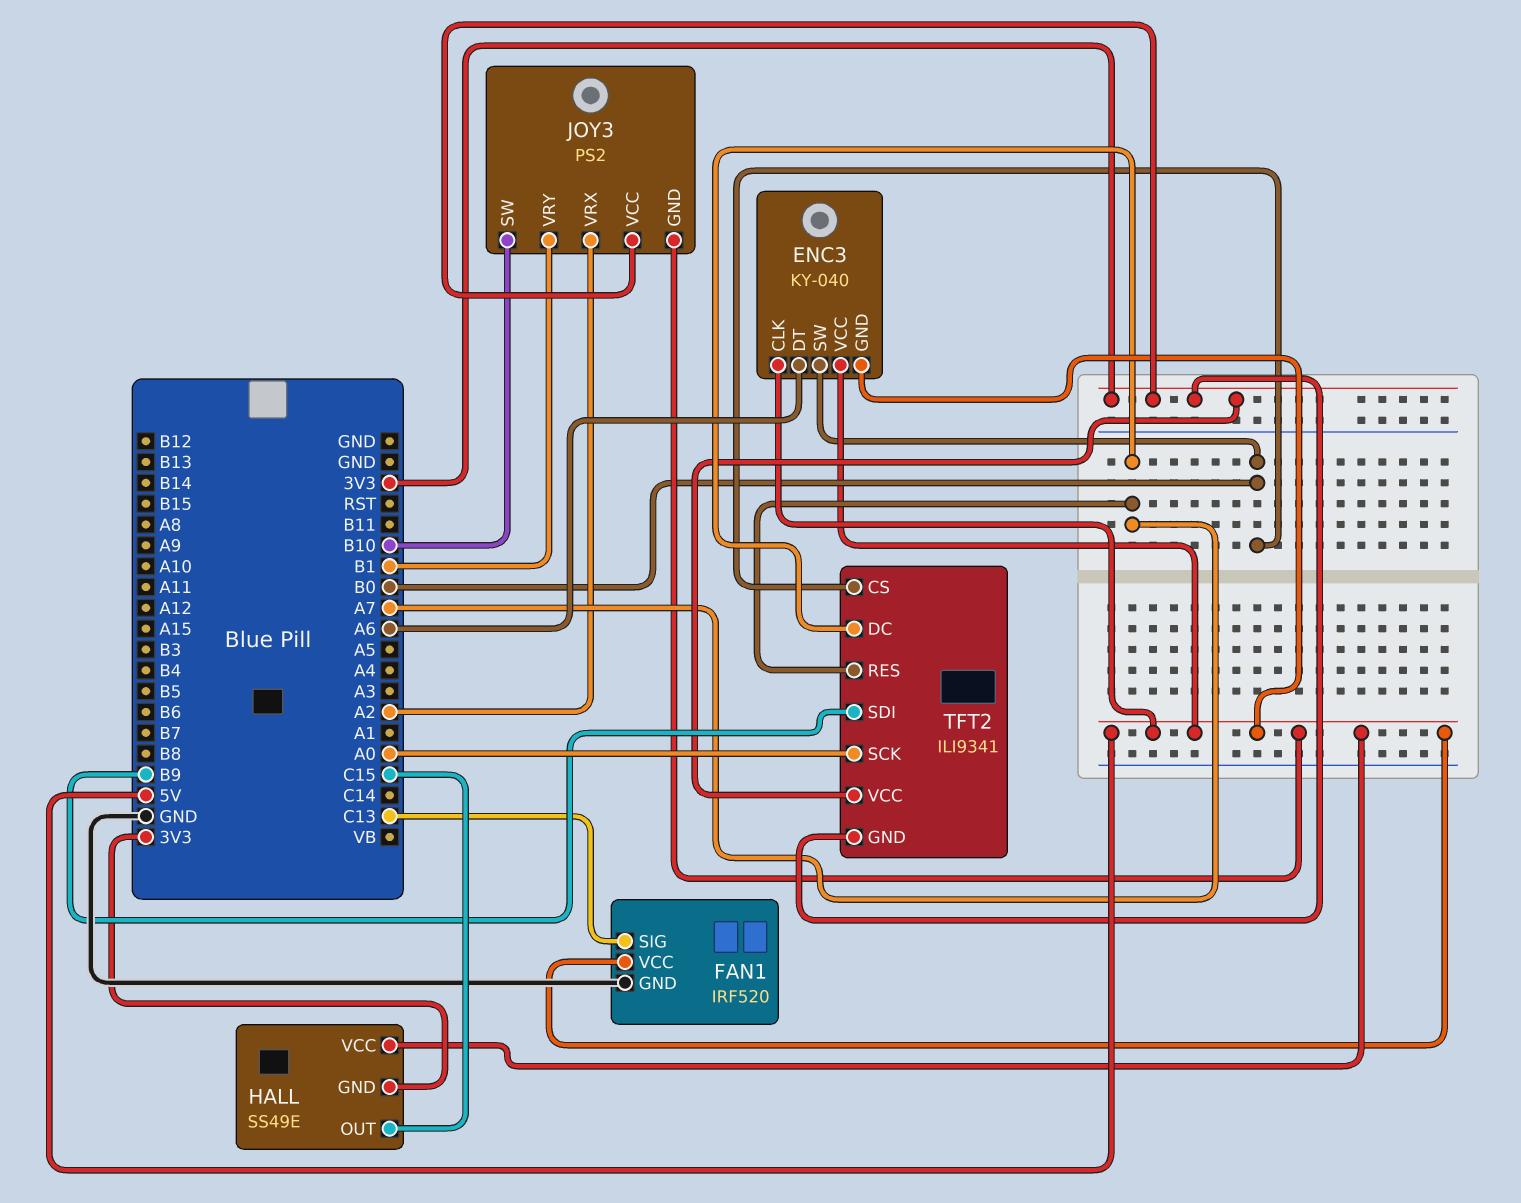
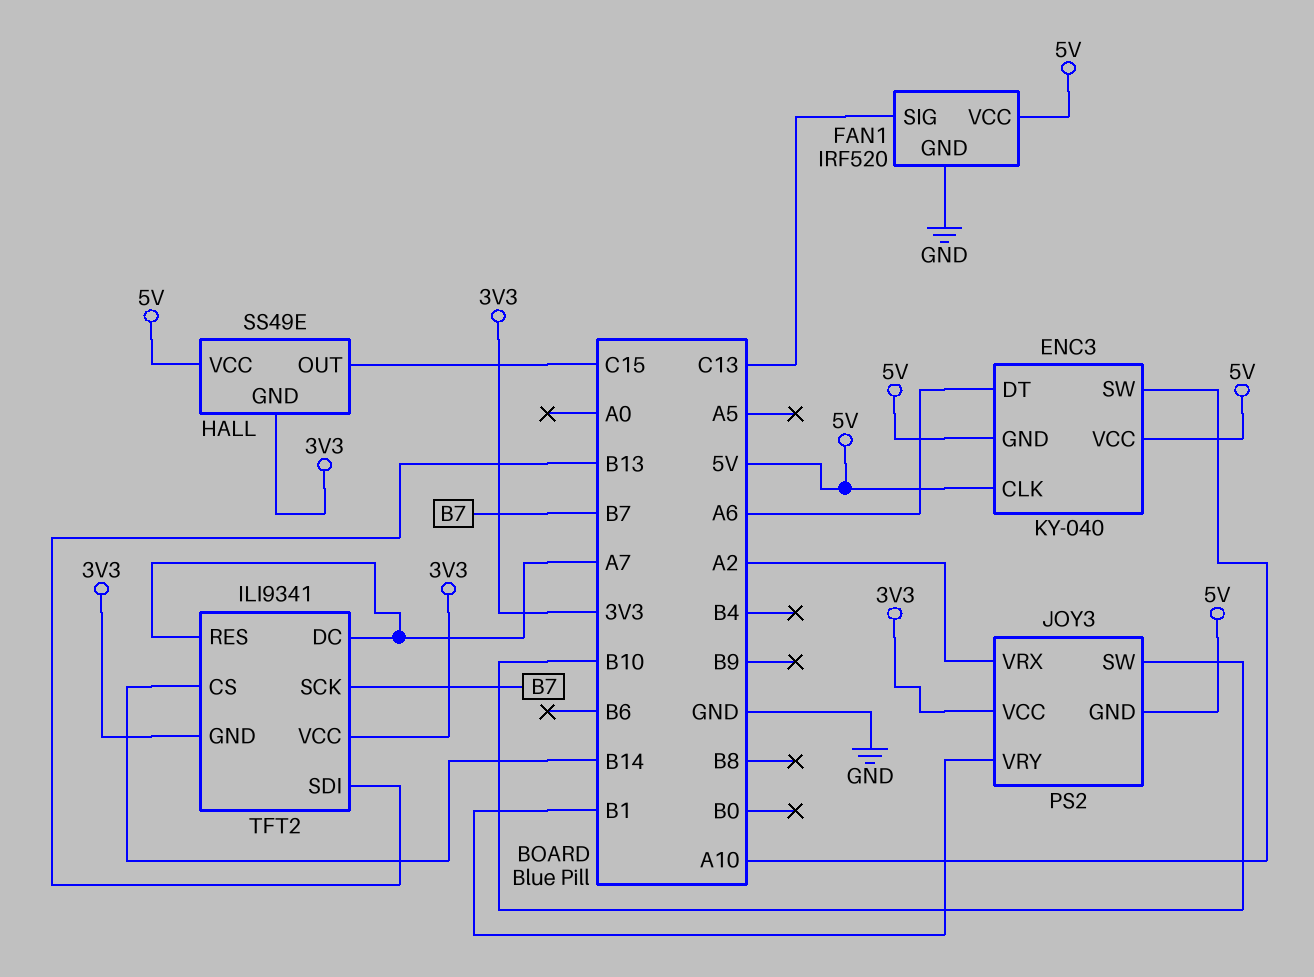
ENC3 pin SW: B0 -> A10
TFT2 pin CS: B0 -> B14
TFT2 pin SCK: A0 -> B7
TFT2 pin SDI: B9 -> B13

